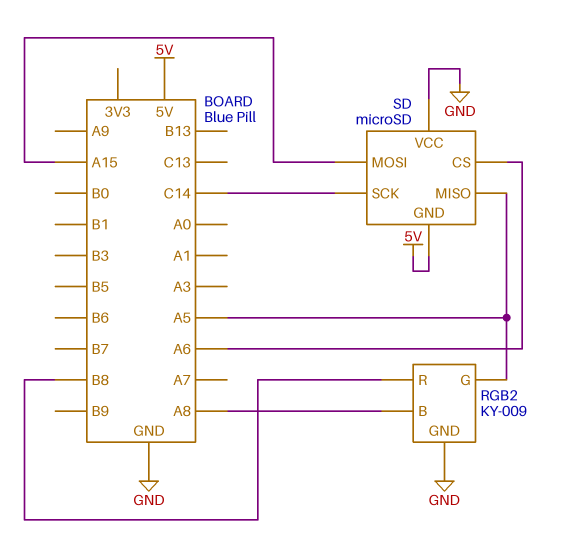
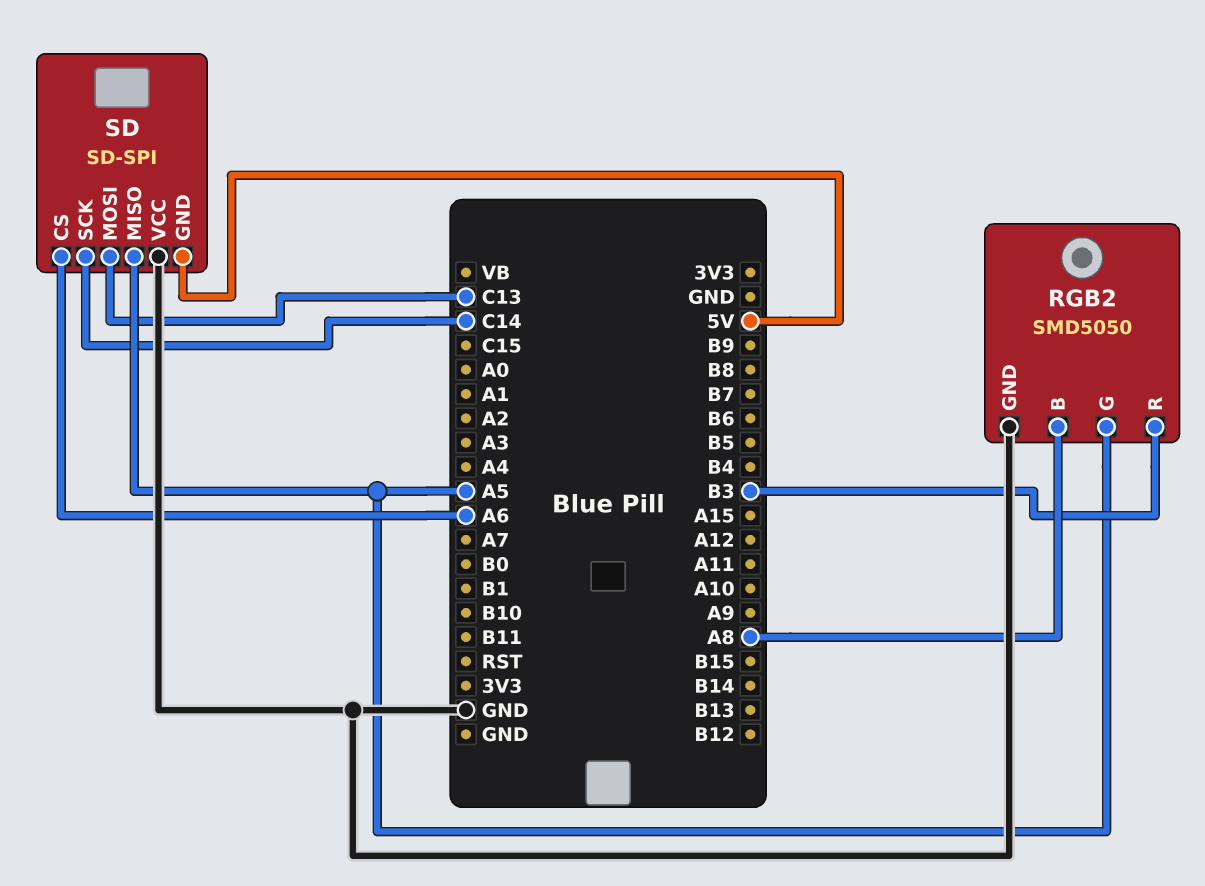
RGB2: KY-009 -> SMD5050
RGB2 pin R: B8 -> B3
SD: microSD -> SD-SPI
SD pin MOSI: A15 -> C13

